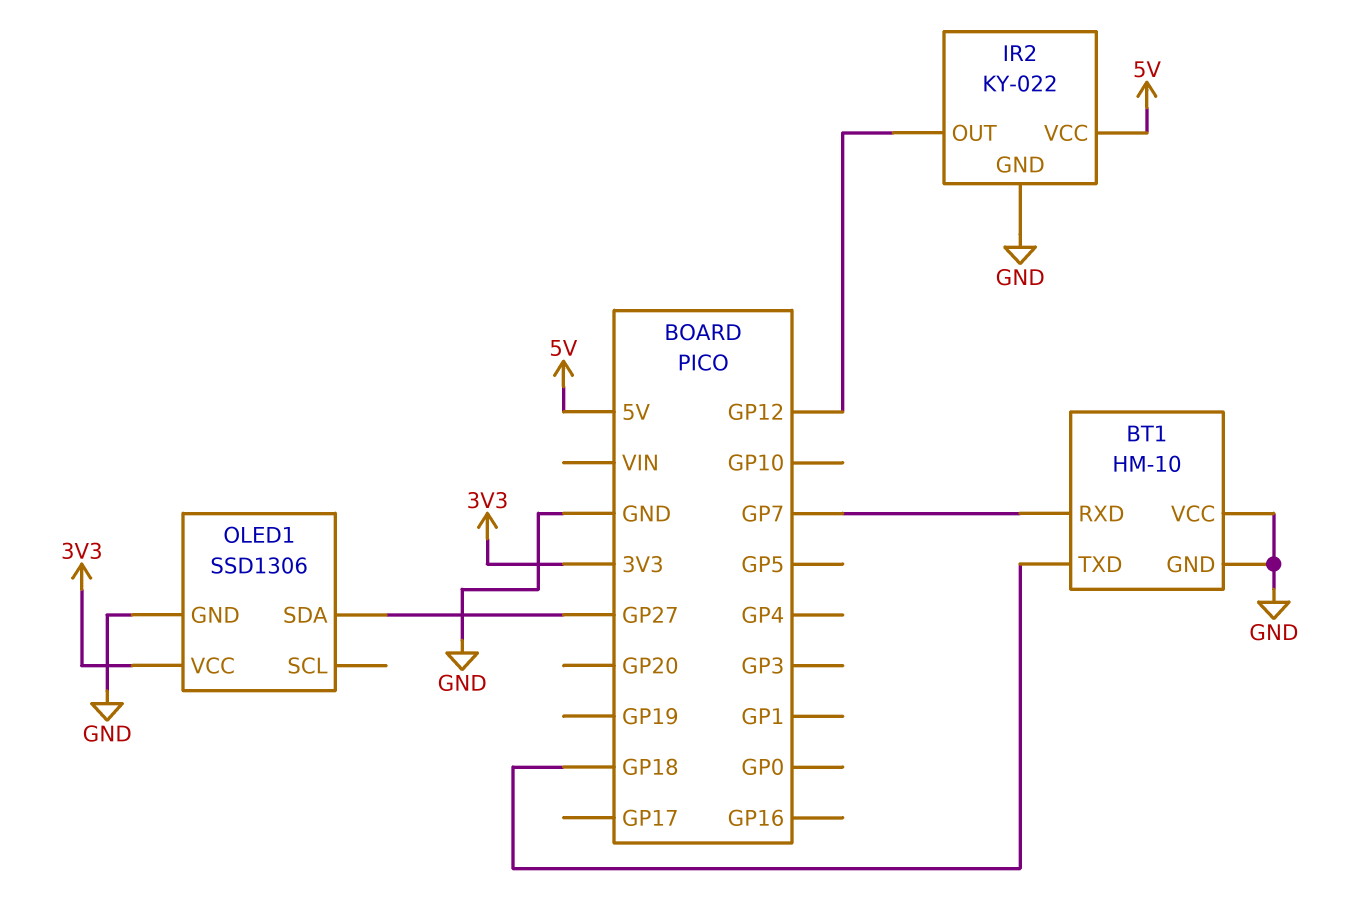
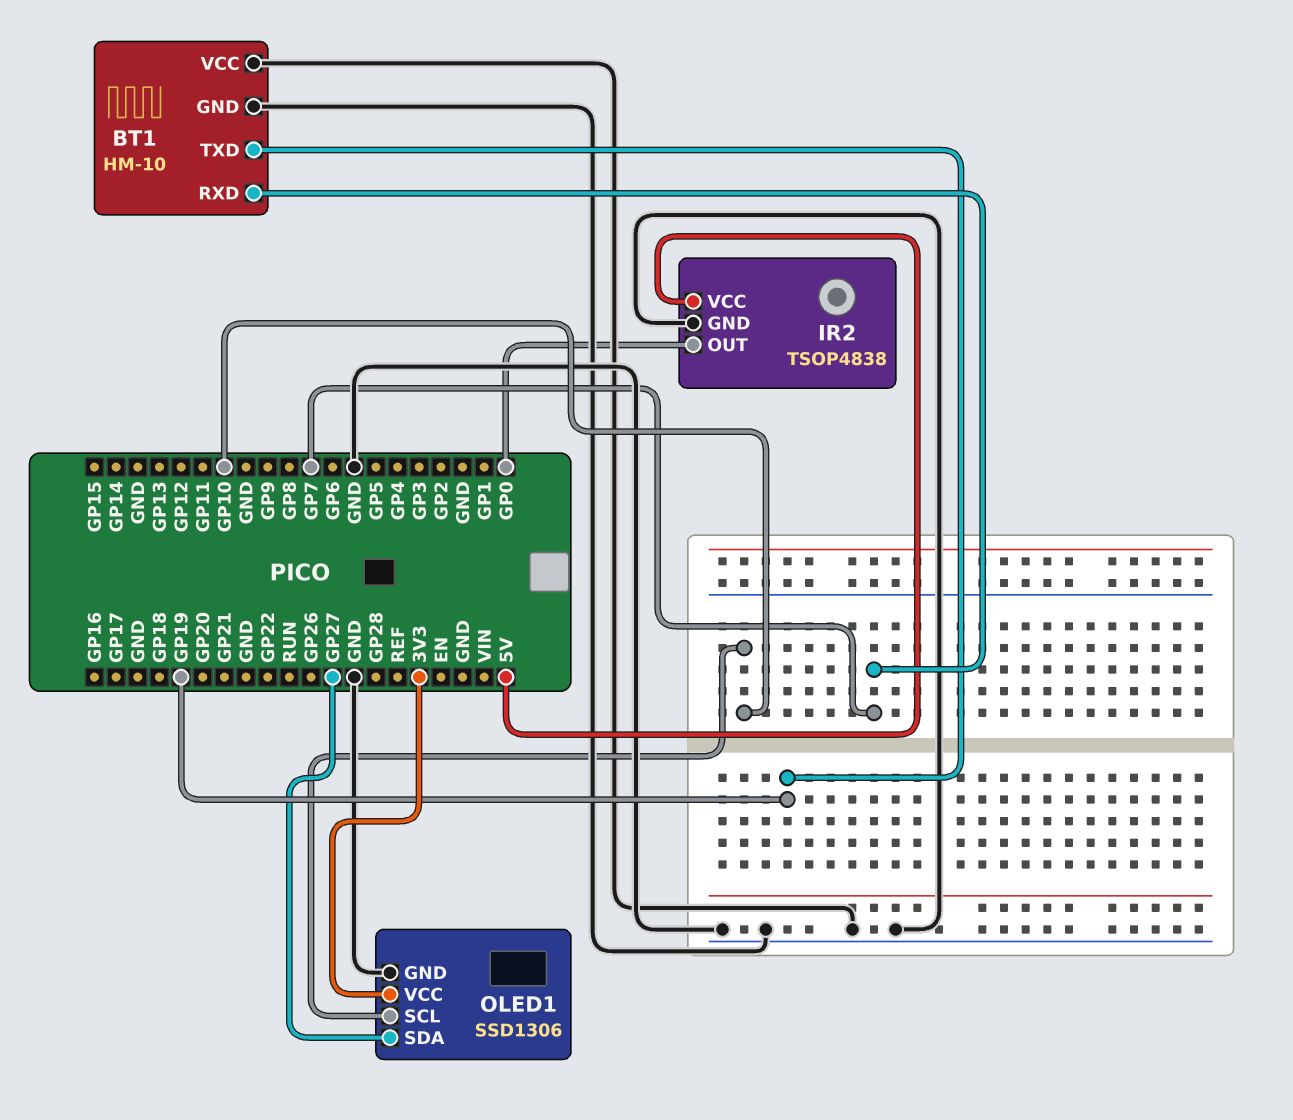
BT1 pin TXD: GP18 -> GP19
IR2: KY-022 -> TSOP4838
IR2 pin OUT: GP12 -> GP0
OLED1 pin SCL: none -> GP10

